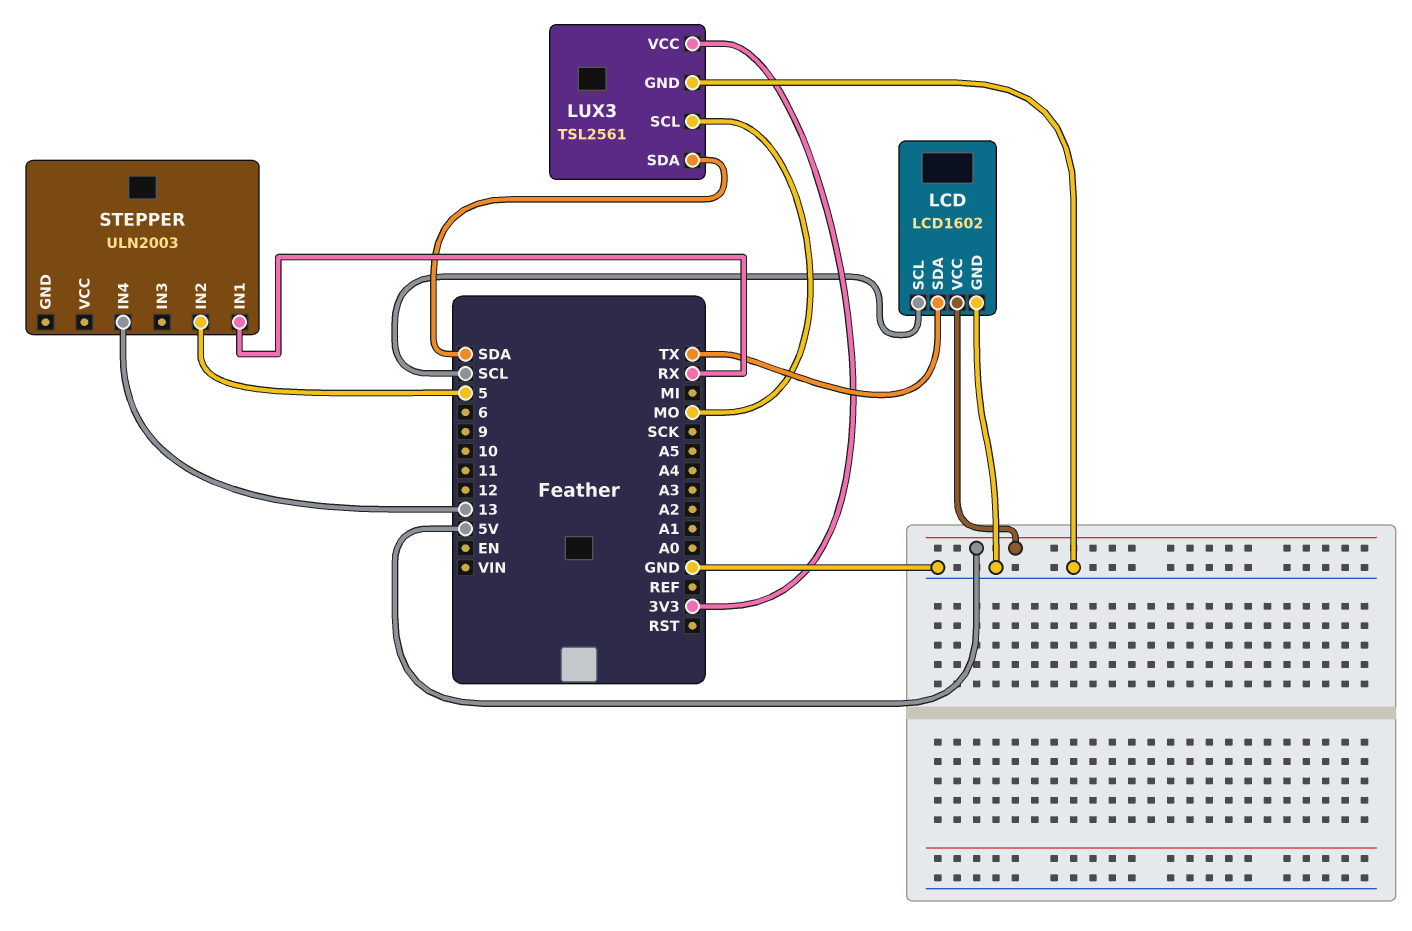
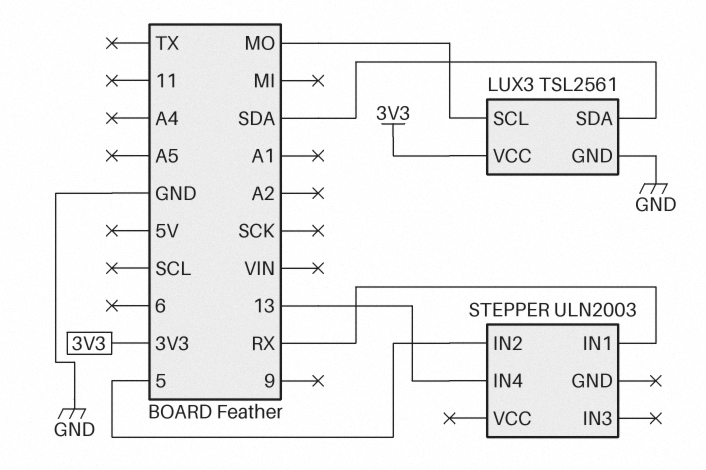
LCD: LCD1602 -> none
LCD pin GND: GND -> none
LCD pin SCL: SCL -> none
LCD pin SDA: TX -> none
LCD pin VCC: 5V -> none

